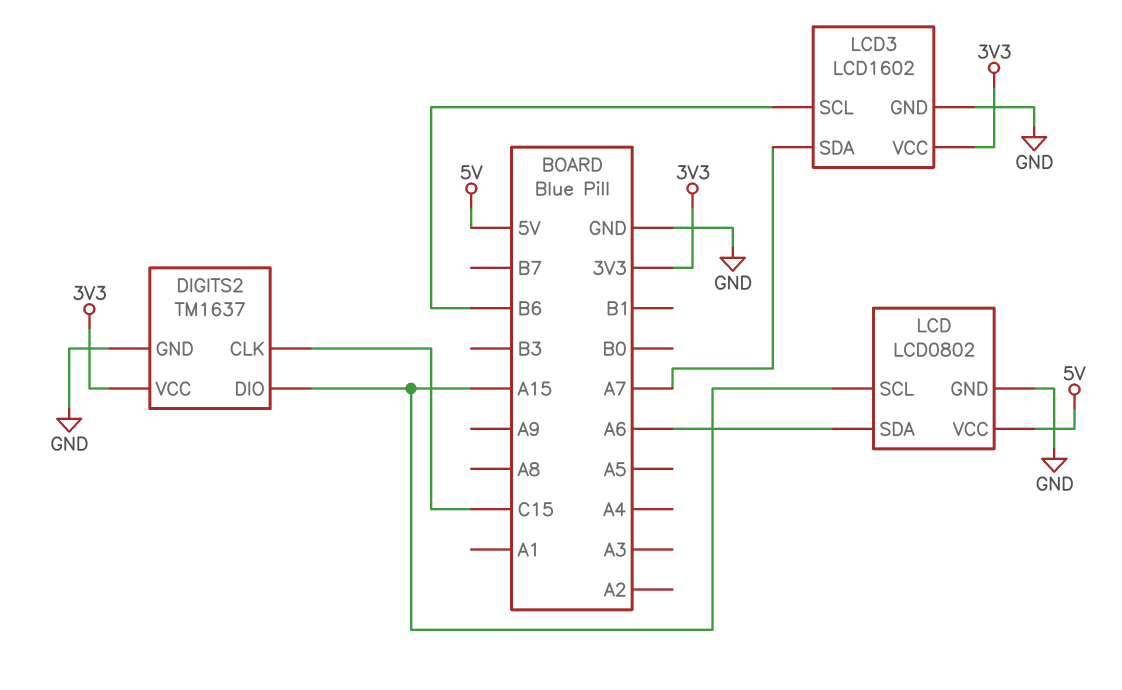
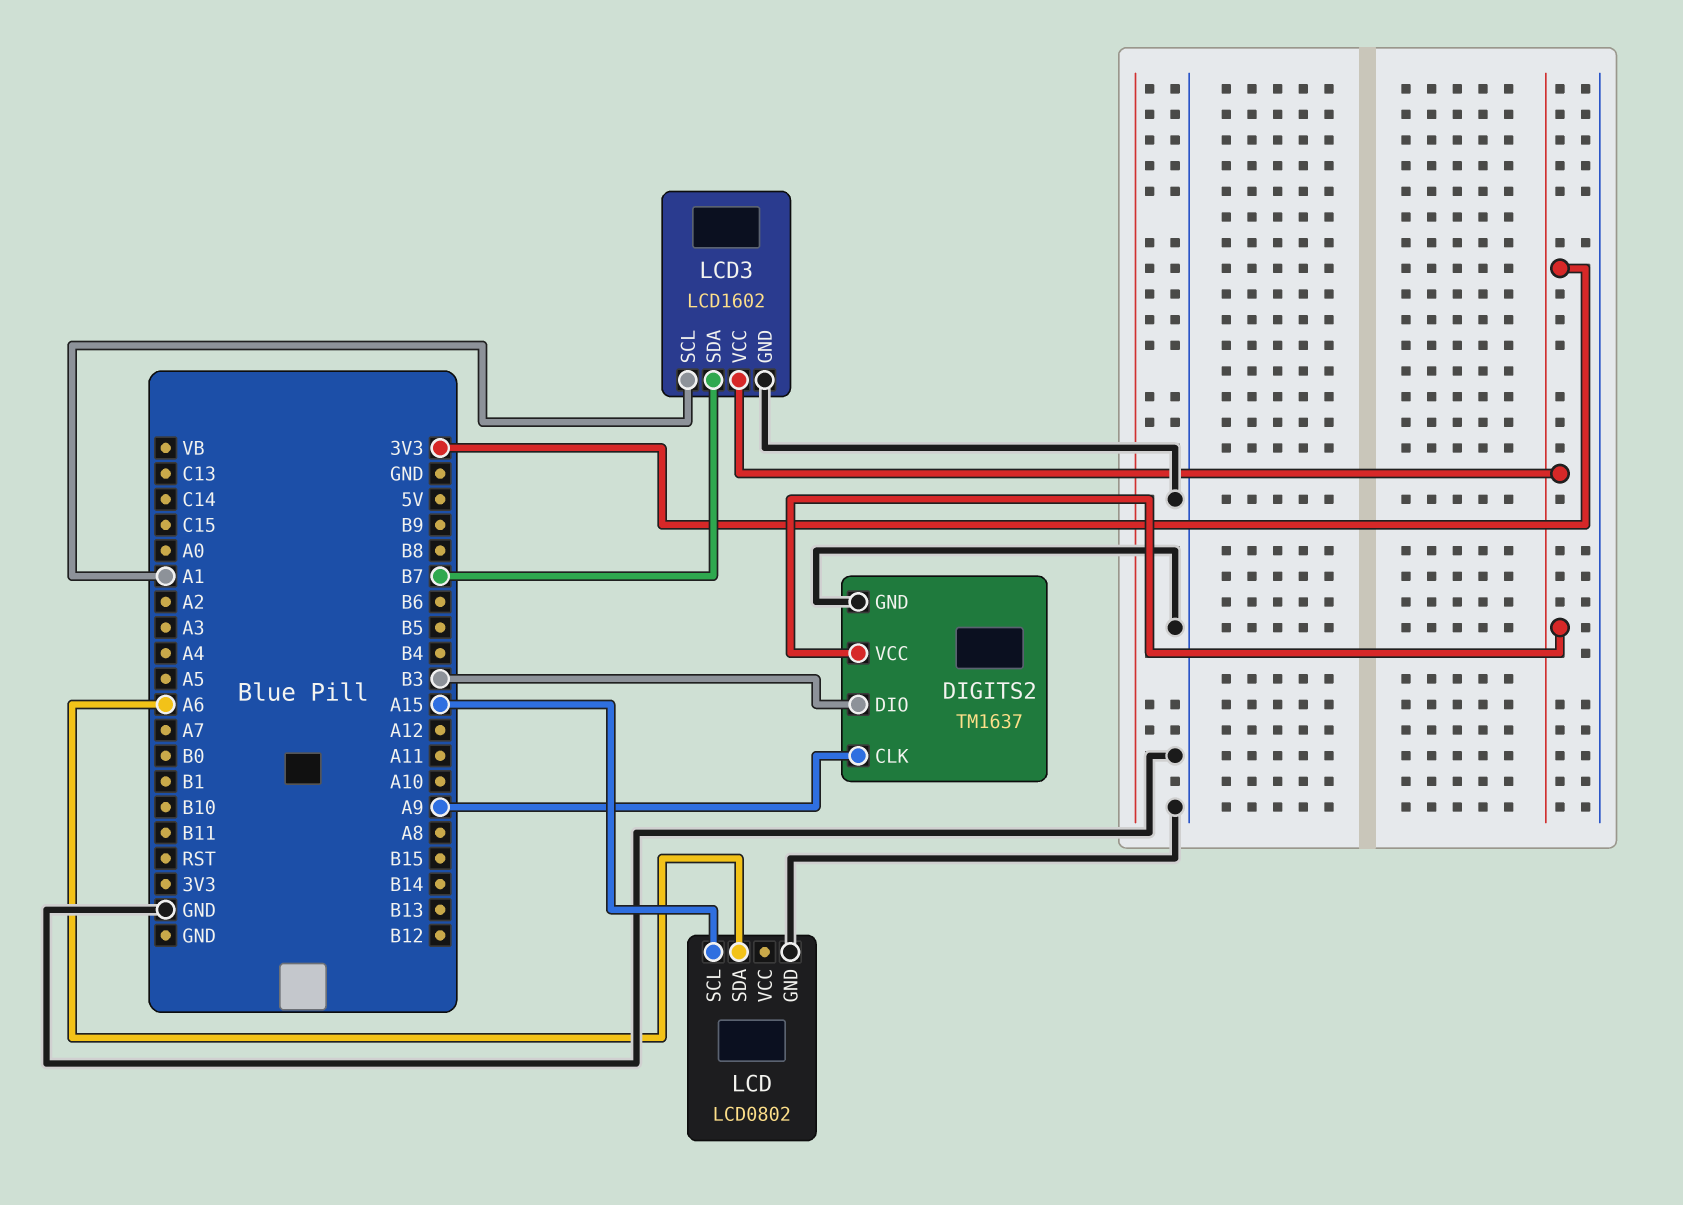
DIGITS2 pin CLK: C15 -> A9
DIGITS2 pin DIO: A15 -> B3
LCD pin VCC: 5V -> none
LCD3 pin SCL: B6 -> A1
LCD3 pin SDA: A7 -> B7

